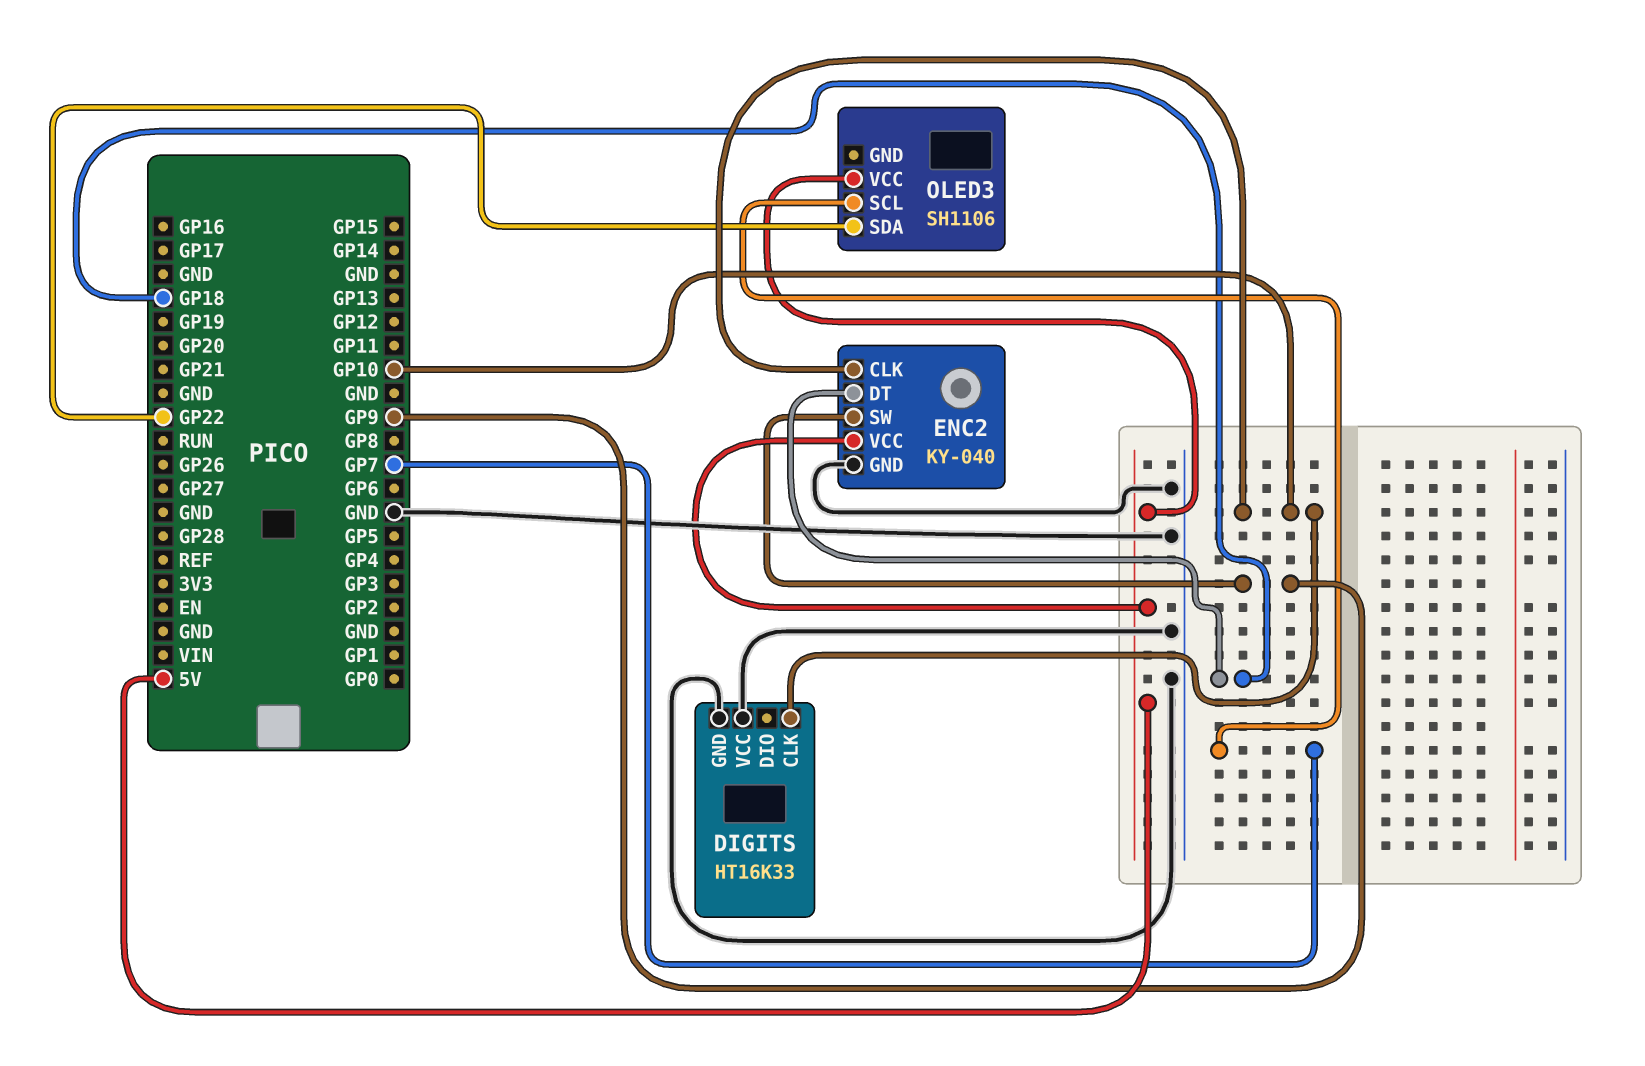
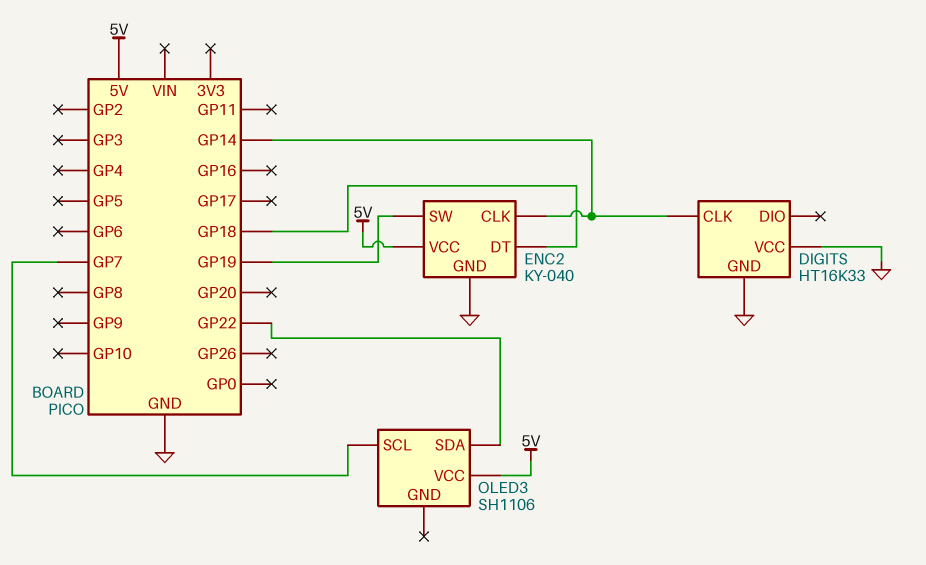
DIGITS pin CLK: GP10 -> GP14
ENC2 pin CLK: GP10 -> GP14
ENC2 pin SW: GP9 -> GP19

